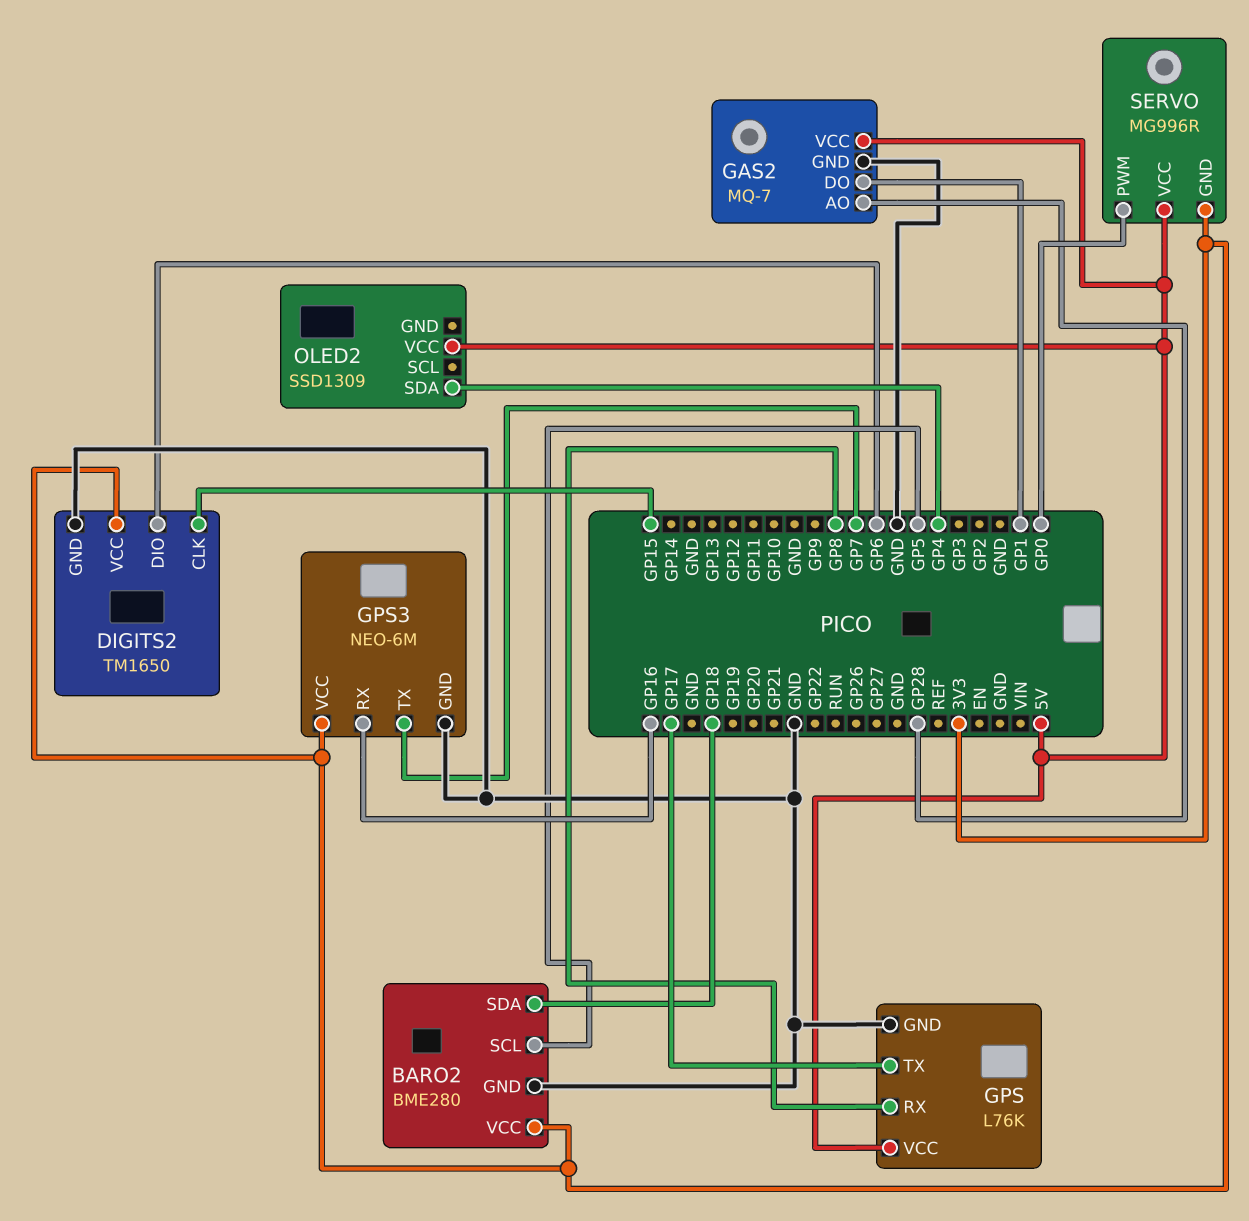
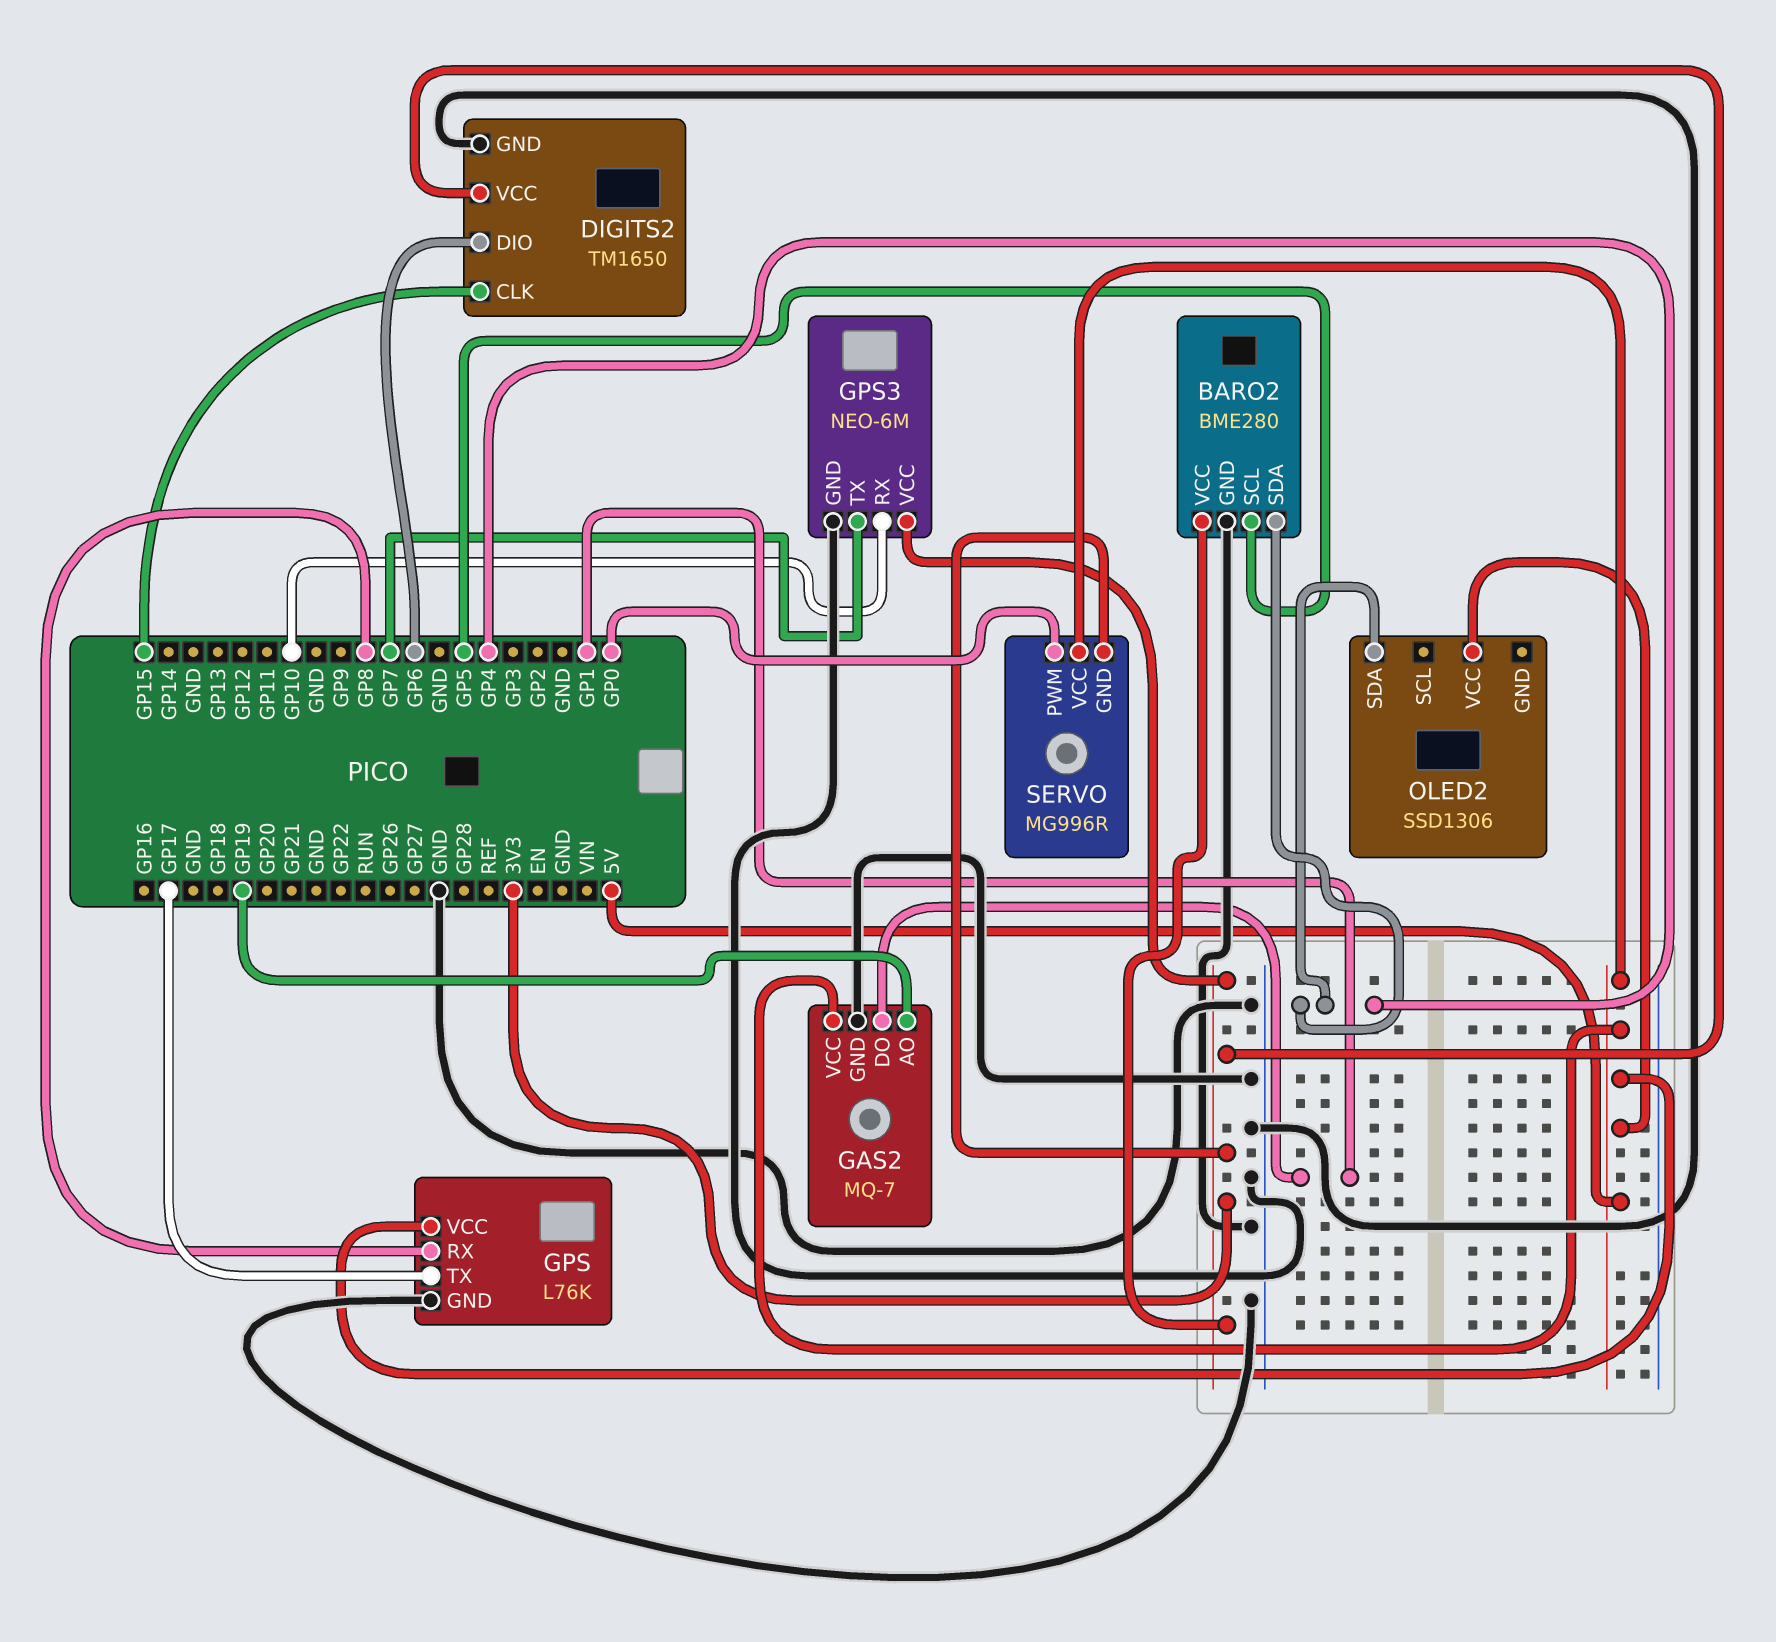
BARO2 pin SDA: GP18 -> GP4
GAS2 pin AO: GP28 -> GP19
GPS3 pin RX: GP16 -> GP10
OLED2: SSD1309 -> SSD1306

